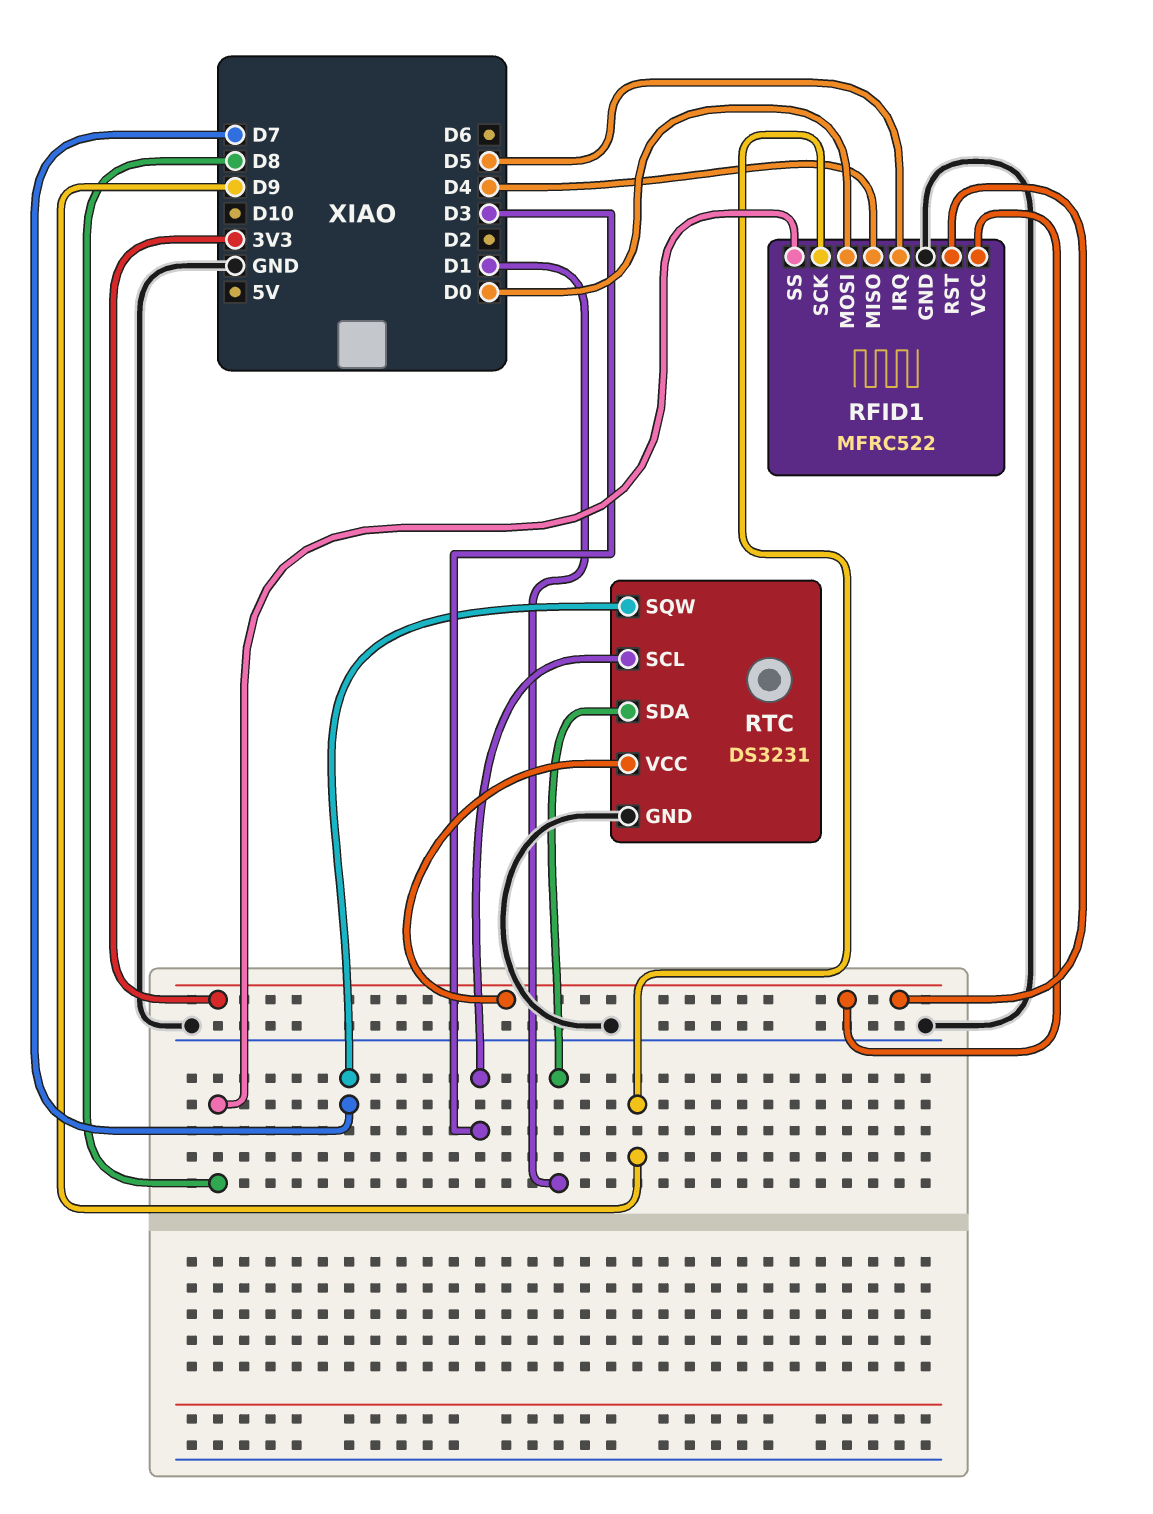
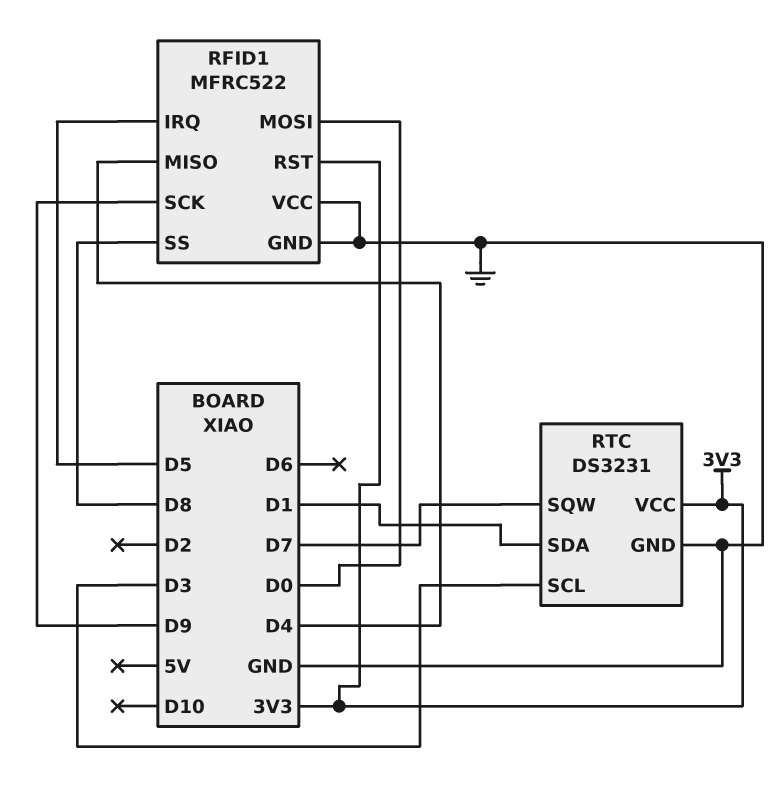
RFID1 pin VCC: 3V3 -> GND

